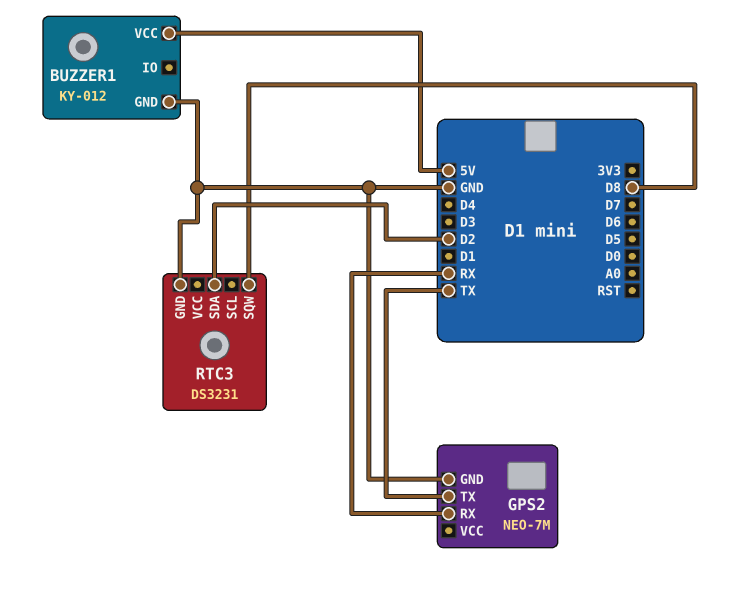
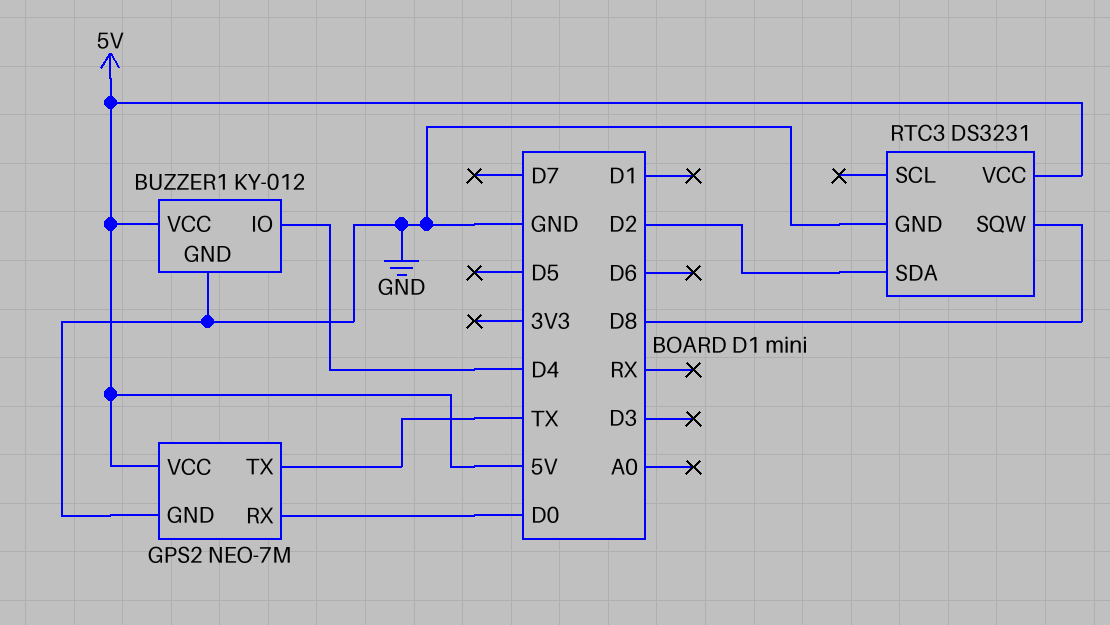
BUZZER1 pin IO: none -> D4
GPS2 pin RX: RX -> D0
GPS2 pin VCC: none -> 5V
RTC3 pin VCC: none -> 5V

